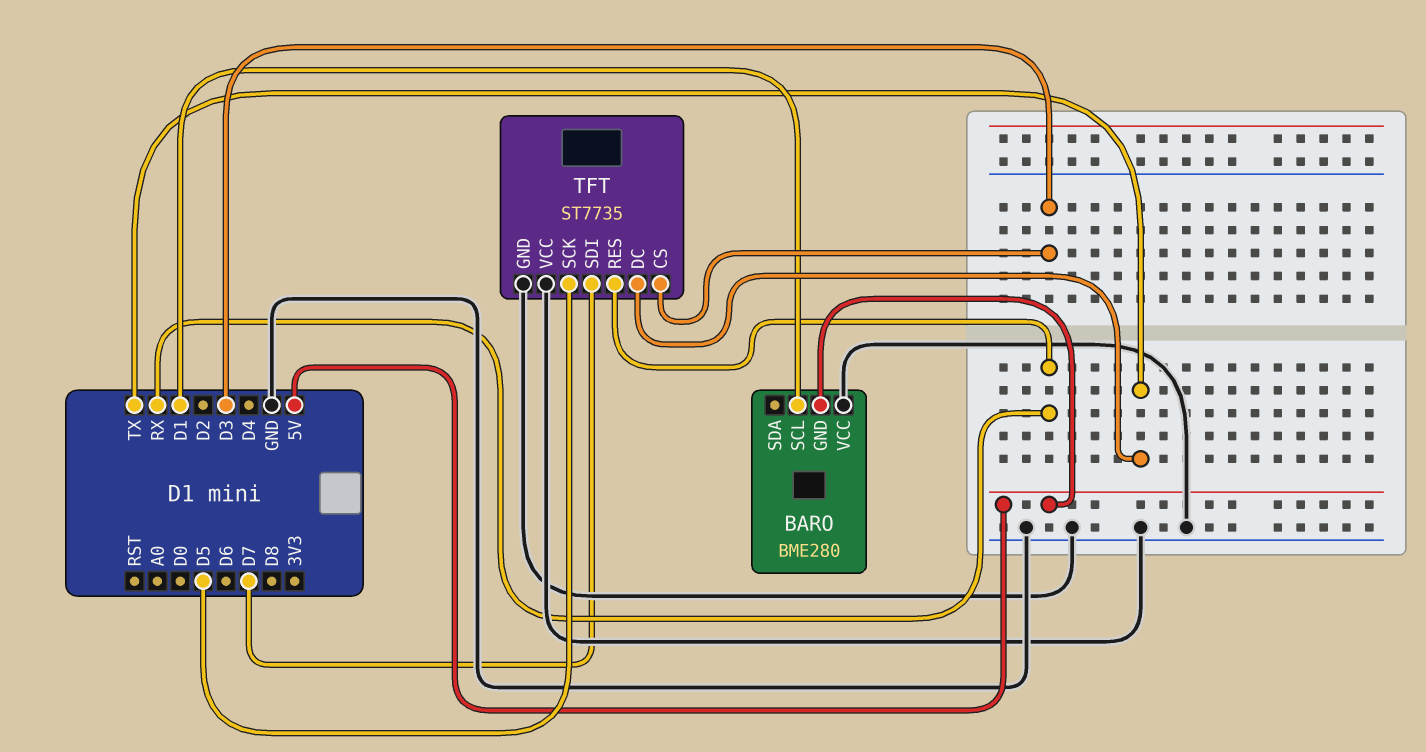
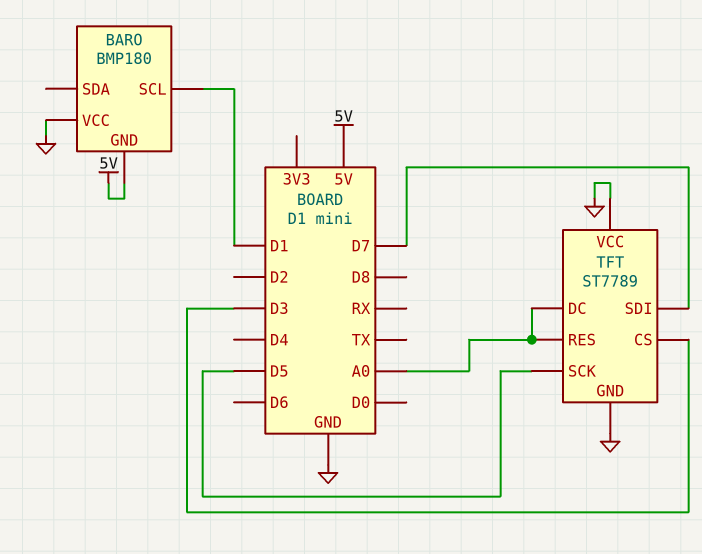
BARO: BME280 -> BMP180
TFT: ST7735 -> ST7789
TFT pin DC: TX -> A0
TFT pin RES: RX -> A0

